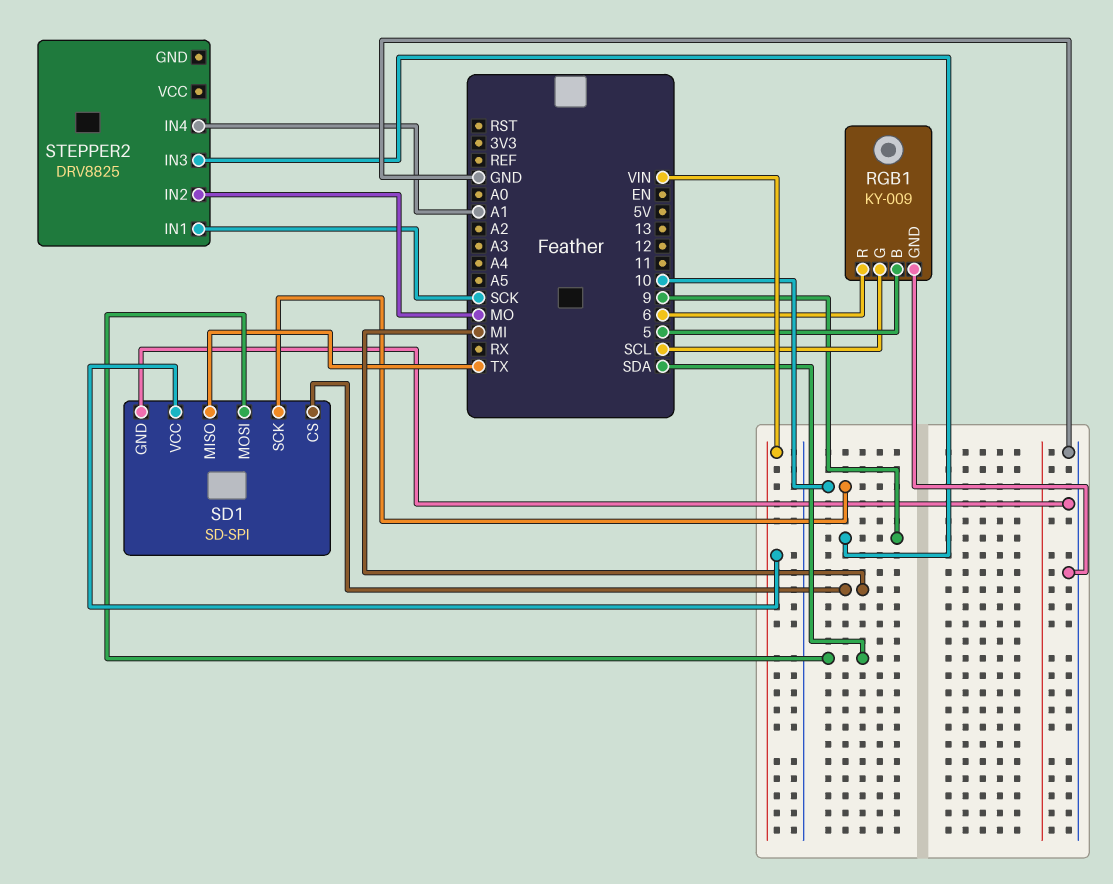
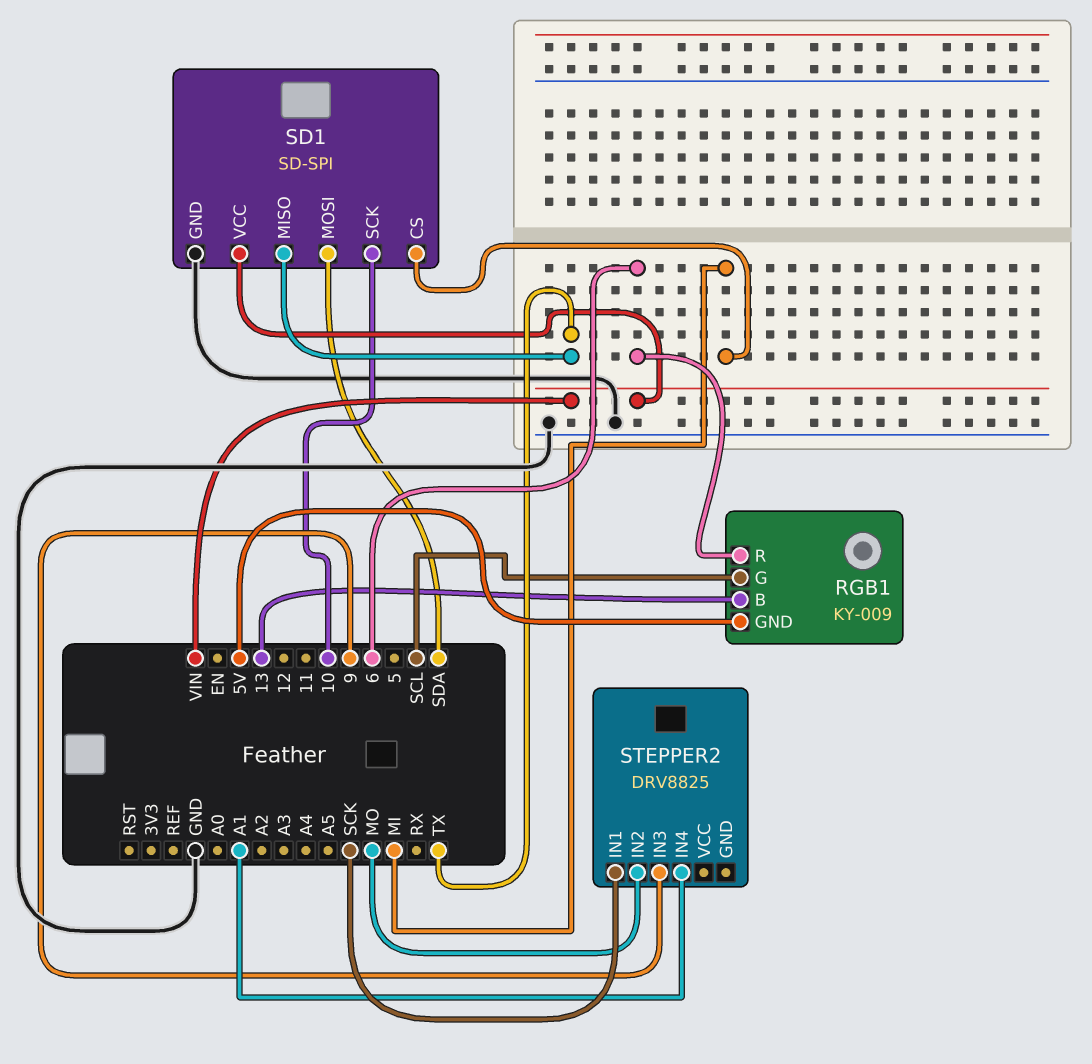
RGB1 pin B: 5 -> 13
RGB1 pin GND: GND -> 5V

